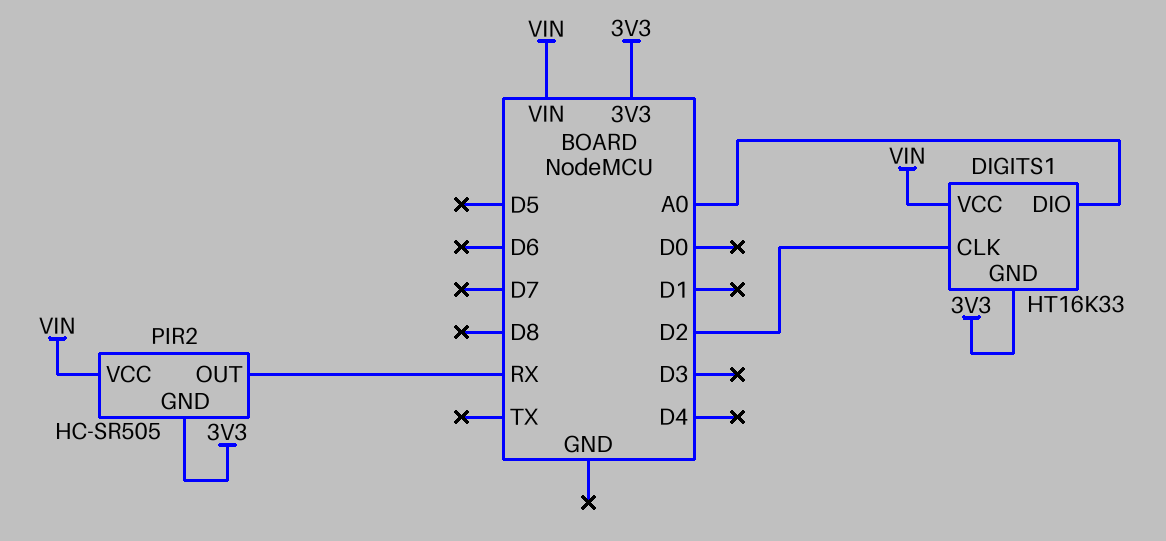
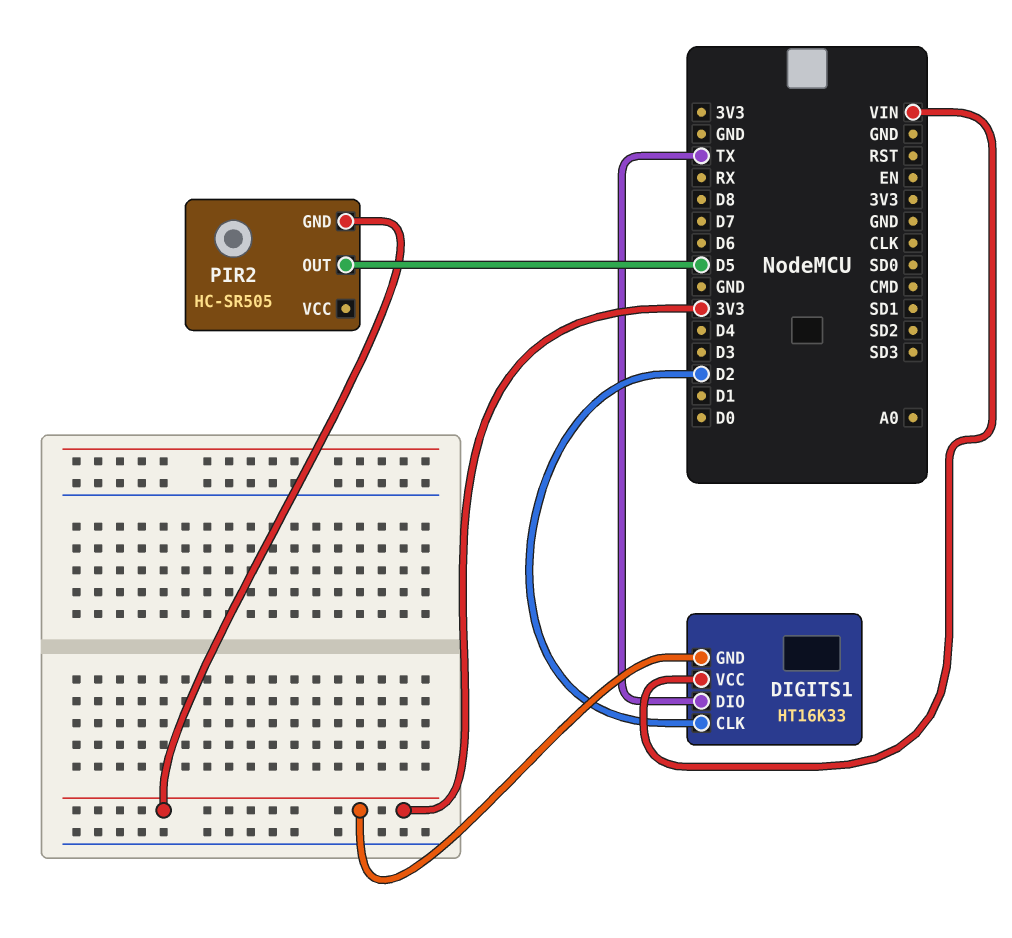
DIGITS1 pin DIO: A0 -> TX
PIR2 pin OUT: RX -> D5
PIR2 pin VCC: VIN -> none

